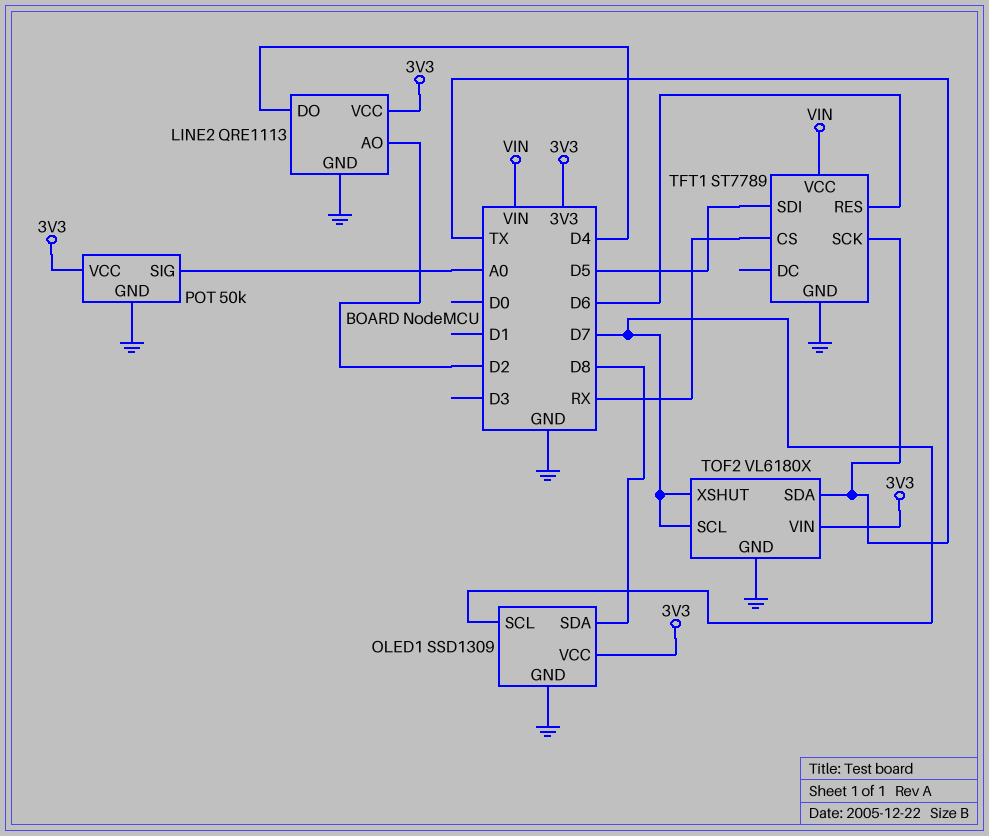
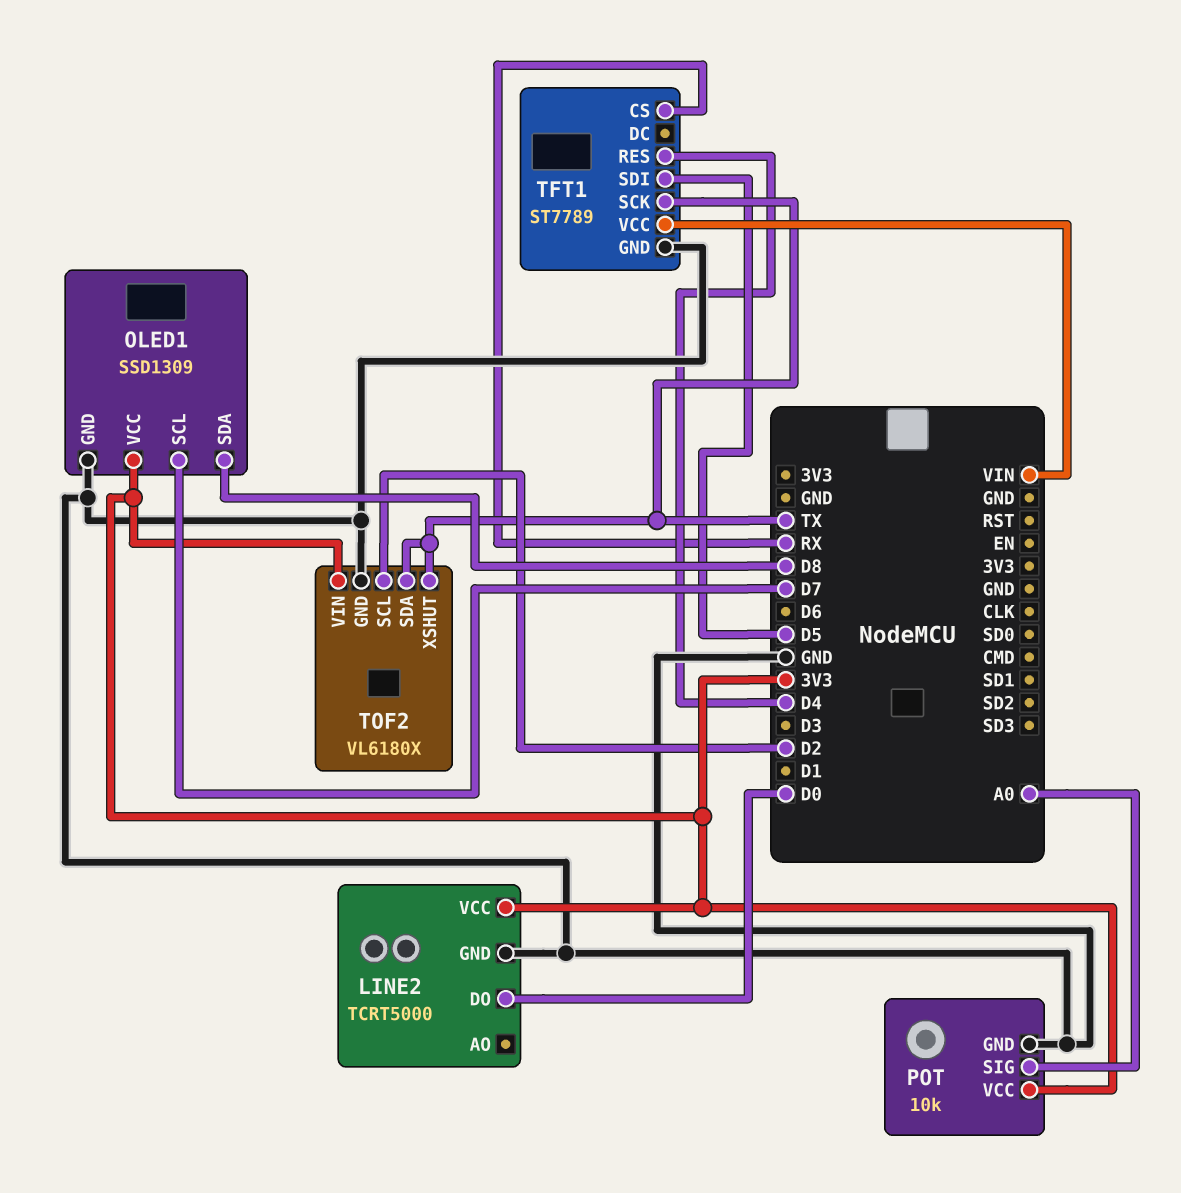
LINE2: QRE1113 -> TCRT5000
LINE2 pin AO: D2 -> none
LINE2 pin DO: D4 -> D0
POT: 50k -> 10k
TFT1 pin RES: D6 -> D4
TOF2 pin SCL: D7 -> D2
TOF2 pin XSHUT: D7 -> TX

